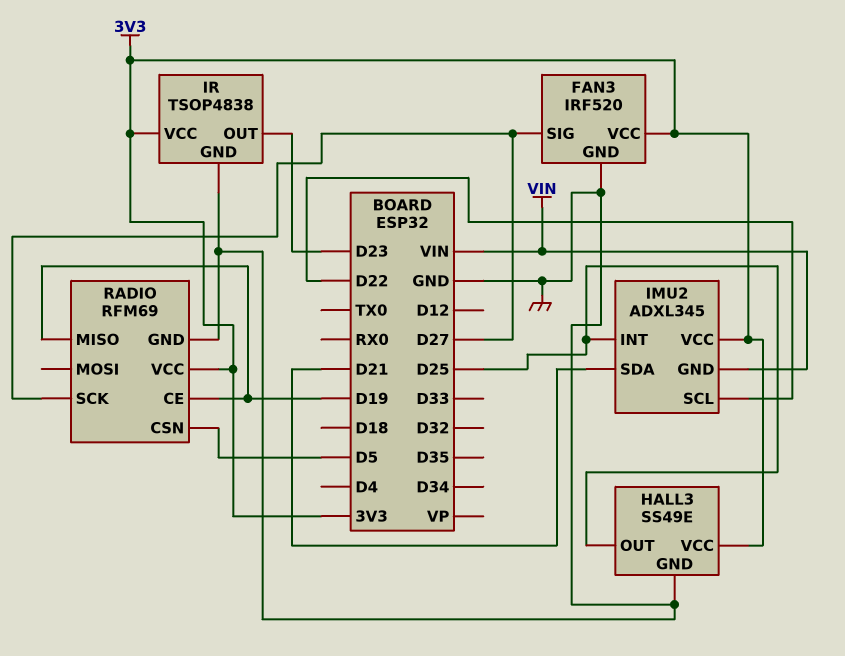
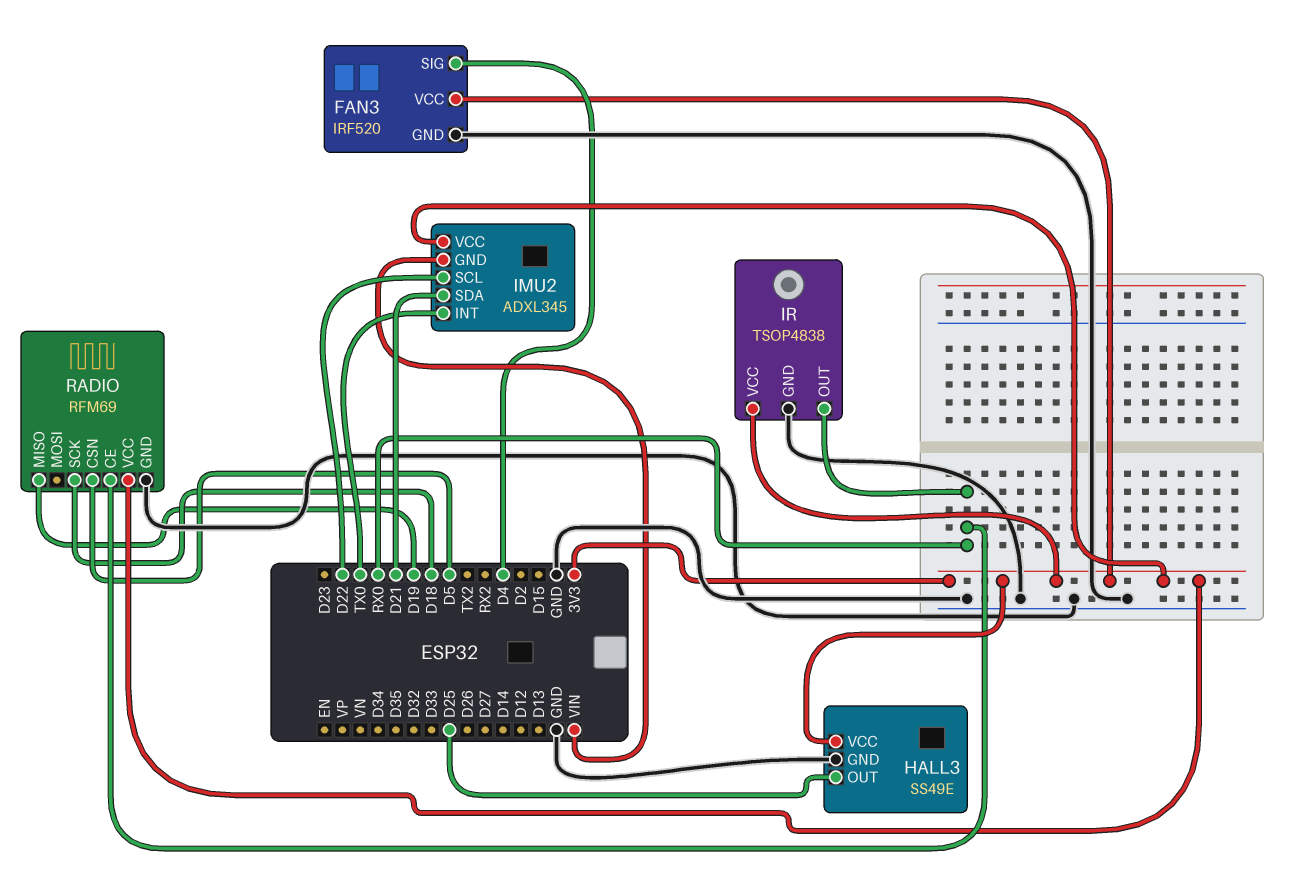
FAN3 pin SIG: D27 -> D4
IMU2 pin INT: D25 -> TX0
IR pin OUT: D23 -> RX0
RADIO pin CE: D19 -> RX0
RADIO pin SCK: D27 -> D18

